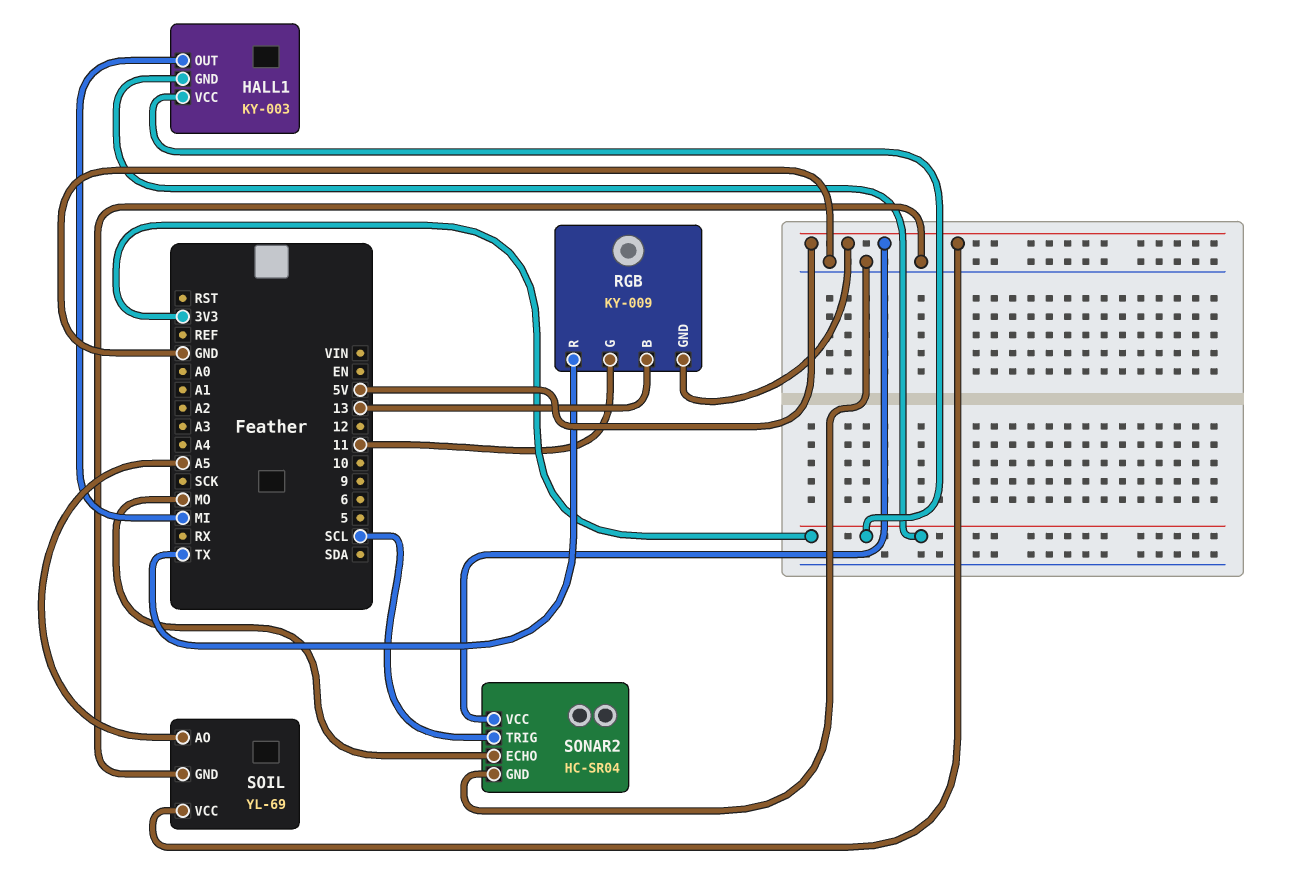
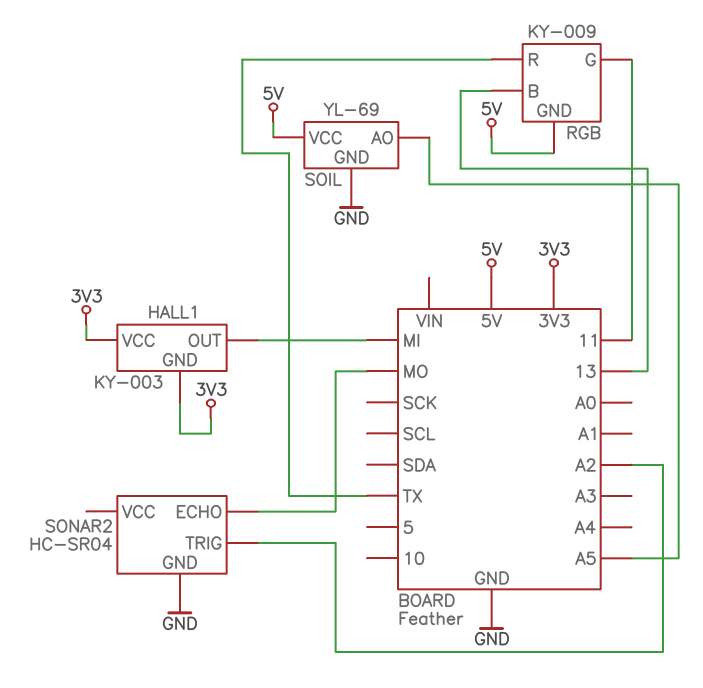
SONAR2 pin TRIG: SCL -> A2
SONAR2 pin VCC: 5V -> none

